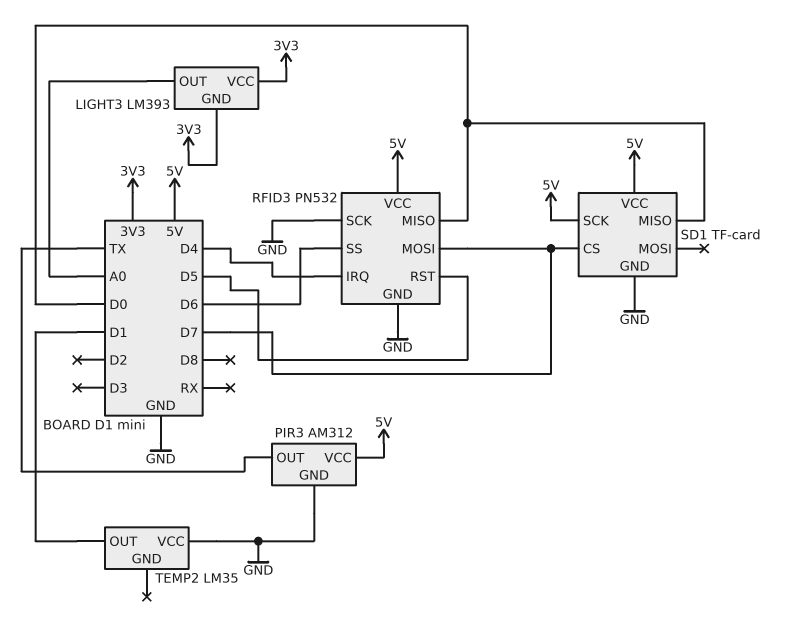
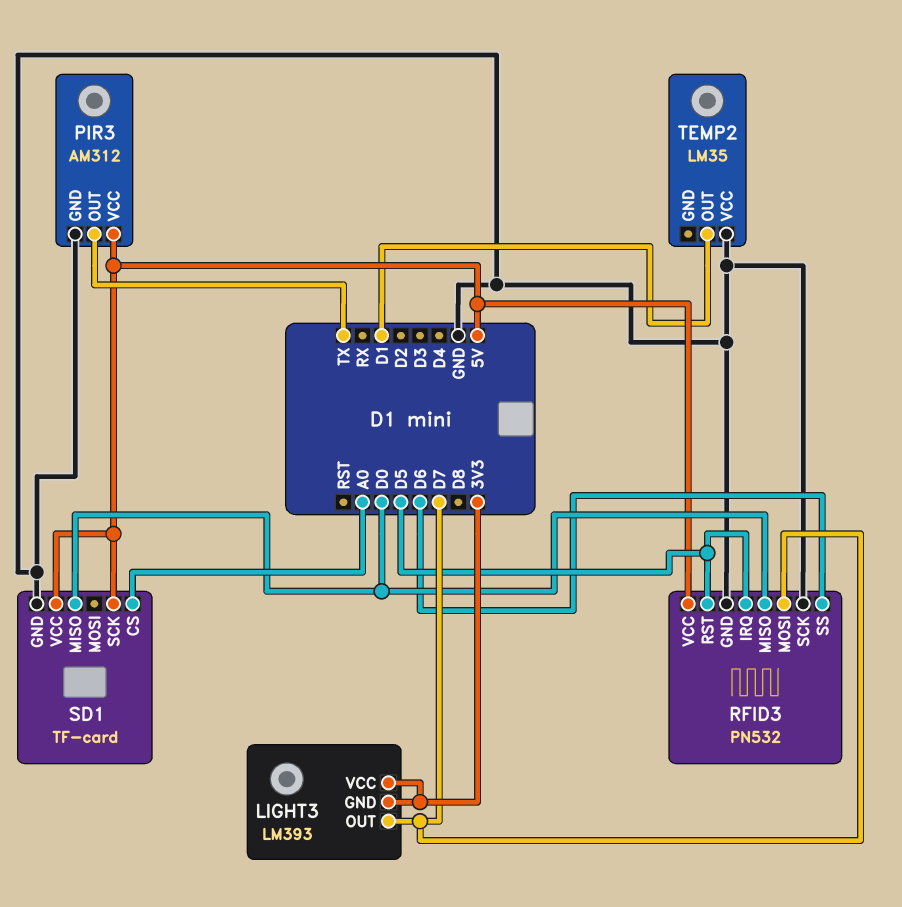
LIGHT3 pin OUT: A0 -> D7
RFID3 pin IRQ: D4 -> D5
SD1 pin CS: D7 -> A0

